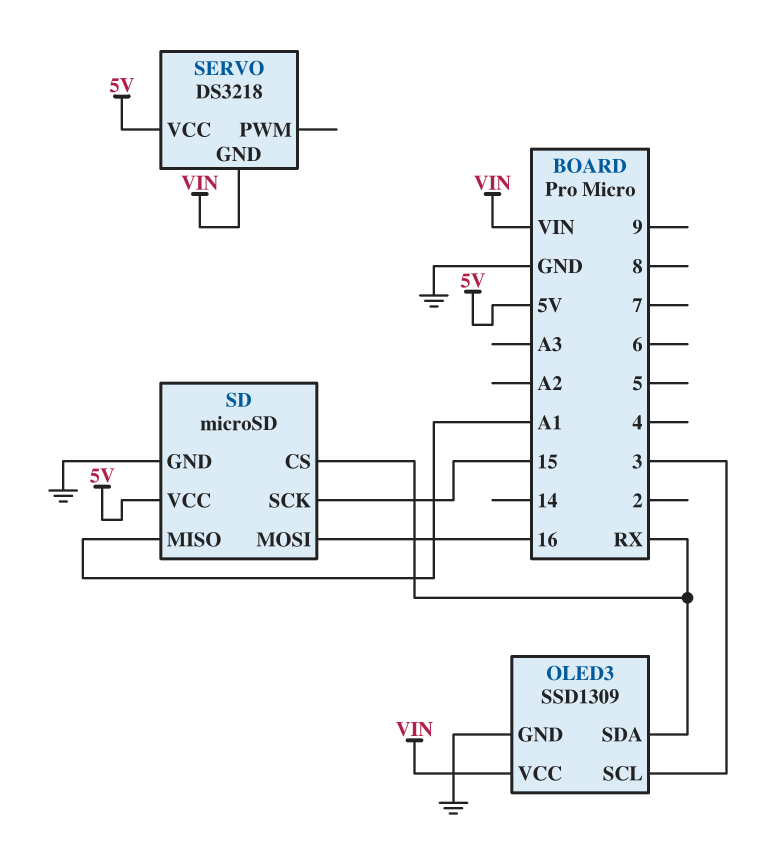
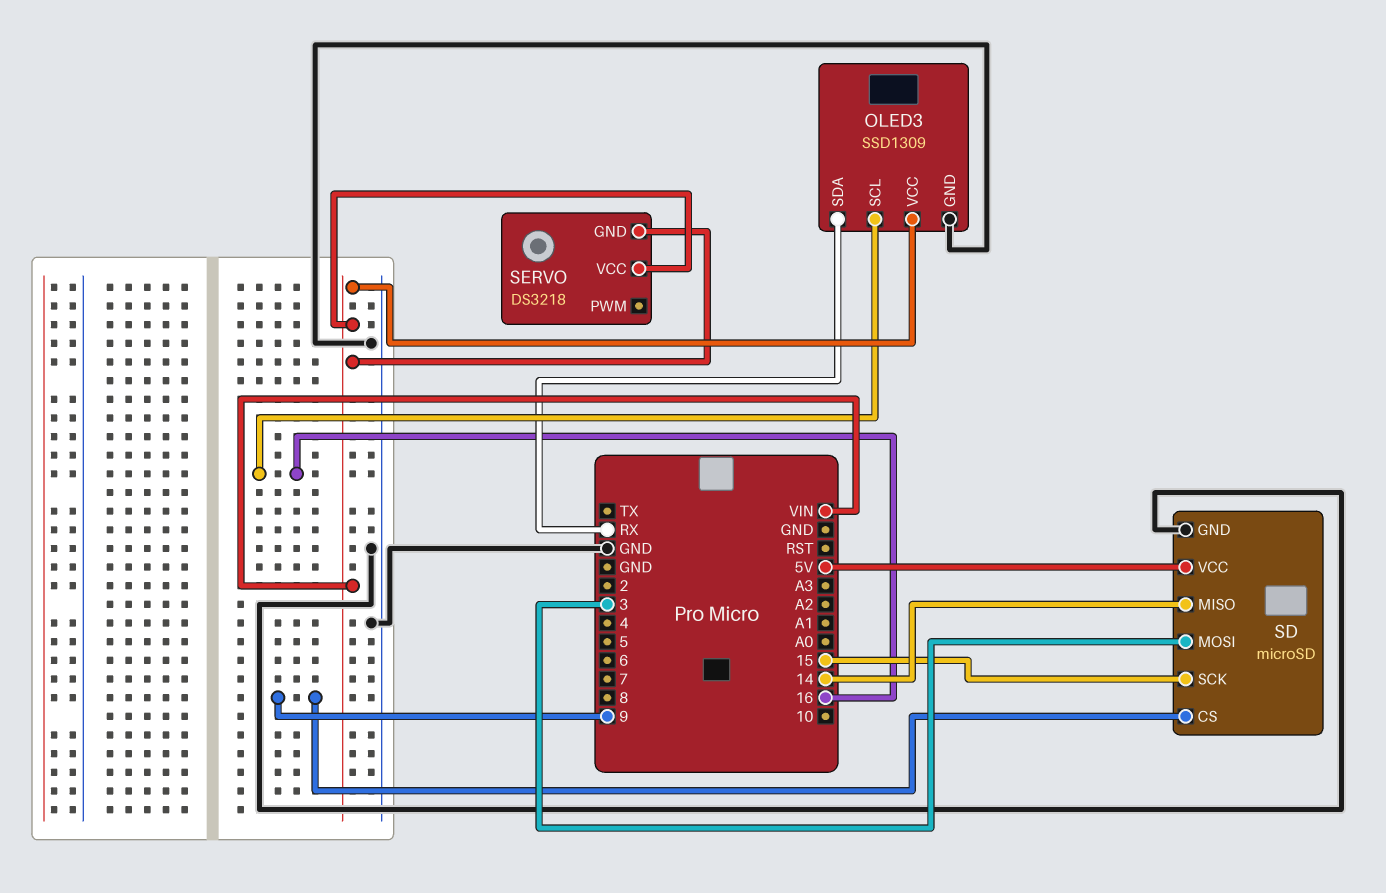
OLED3 pin SCL: 3 -> 16
SD pin CS: RX -> 9
SD pin MISO: A1 -> 14
SD pin MOSI: 16 -> 3
SERVO pin VCC: 5V -> VIN

